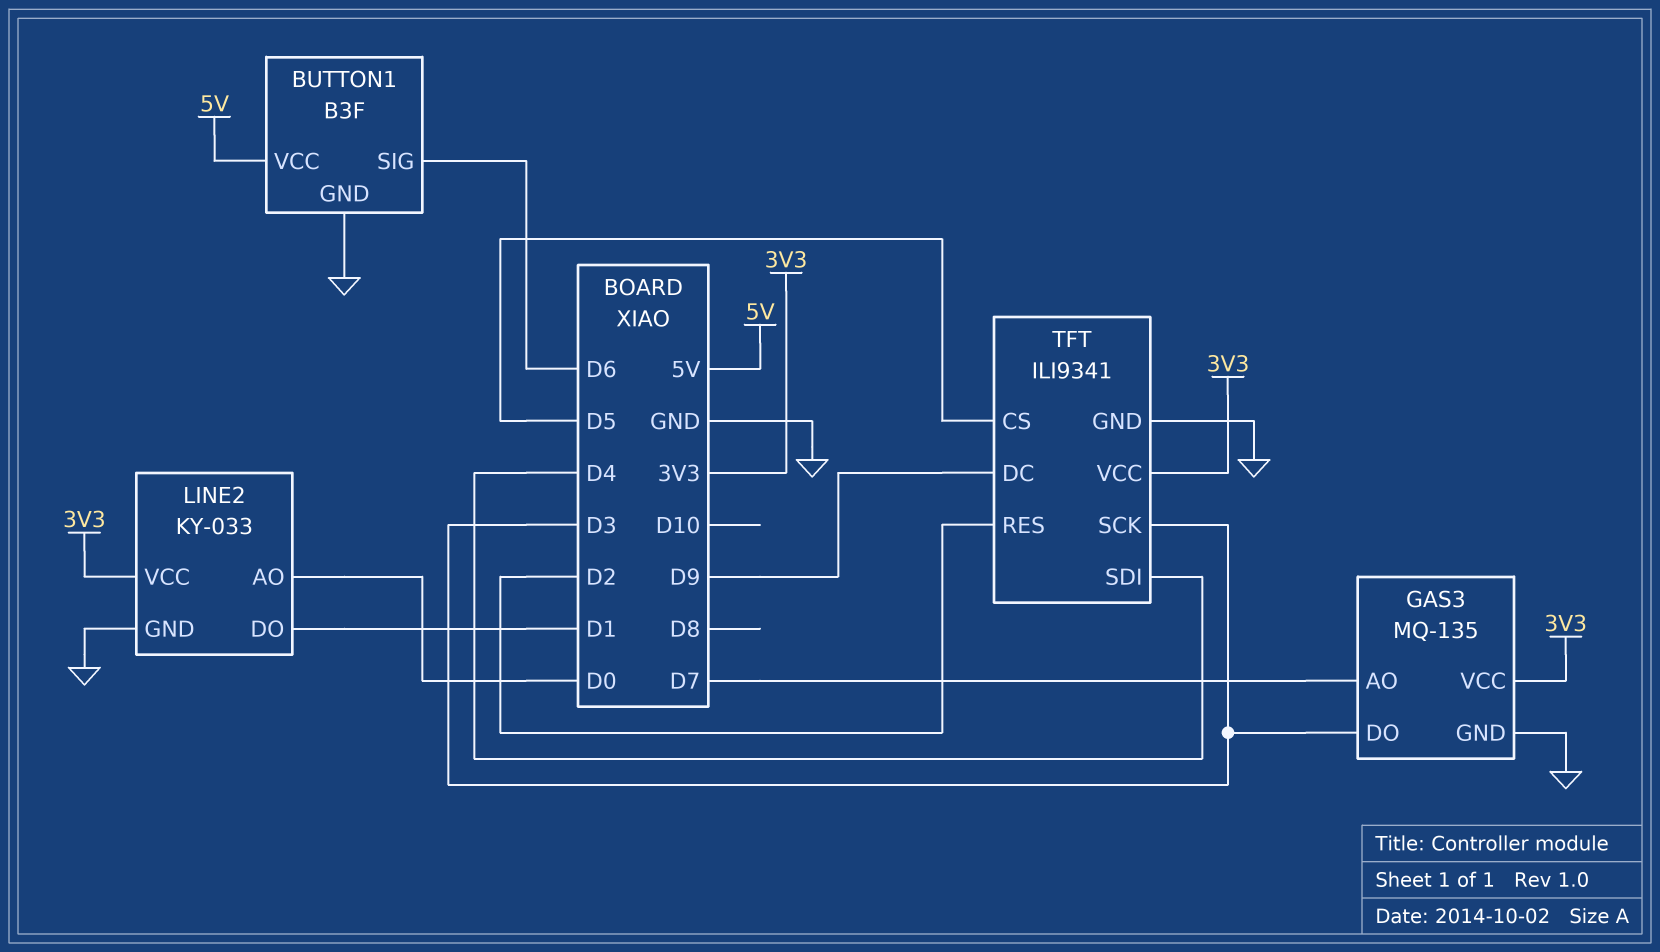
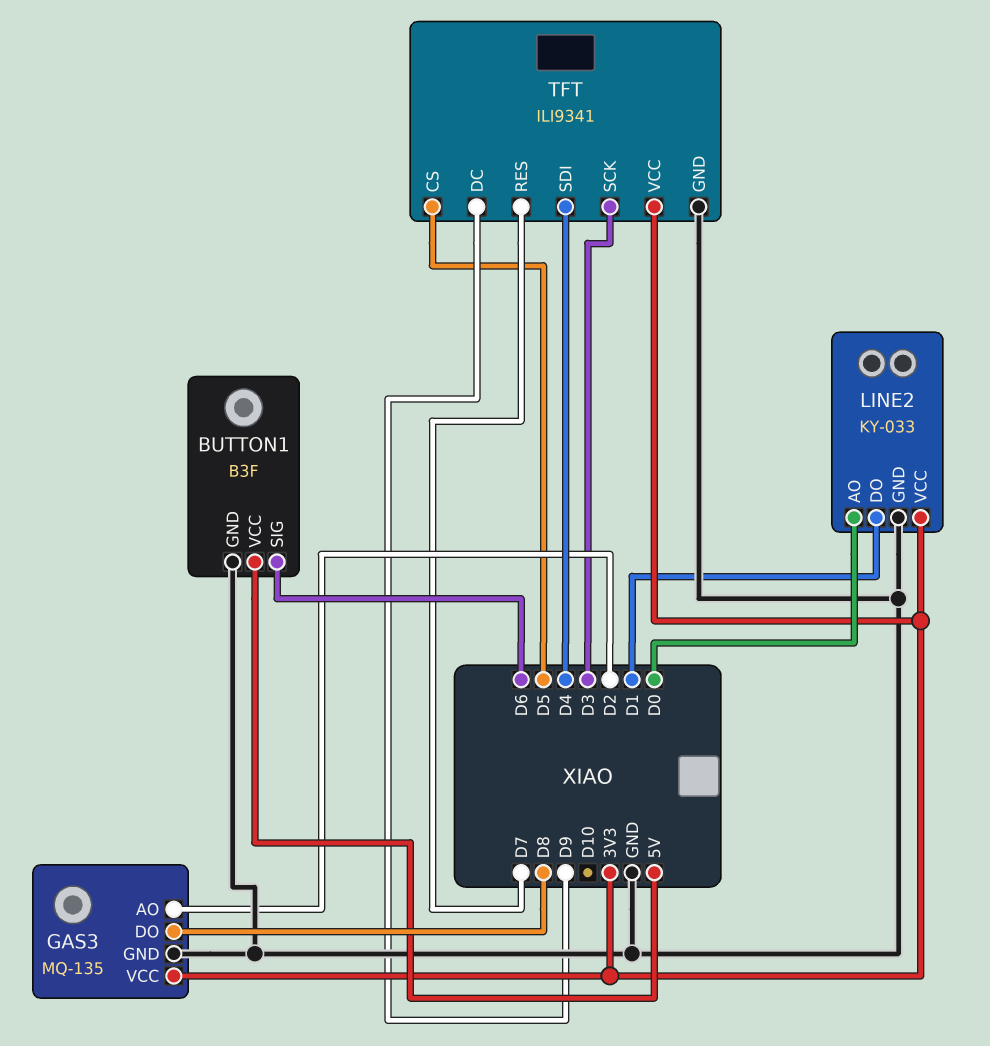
GAS3 pin AO: D7 -> D2
GAS3 pin DO: D3 -> D8
TFT pin RES: D2 -> D7

